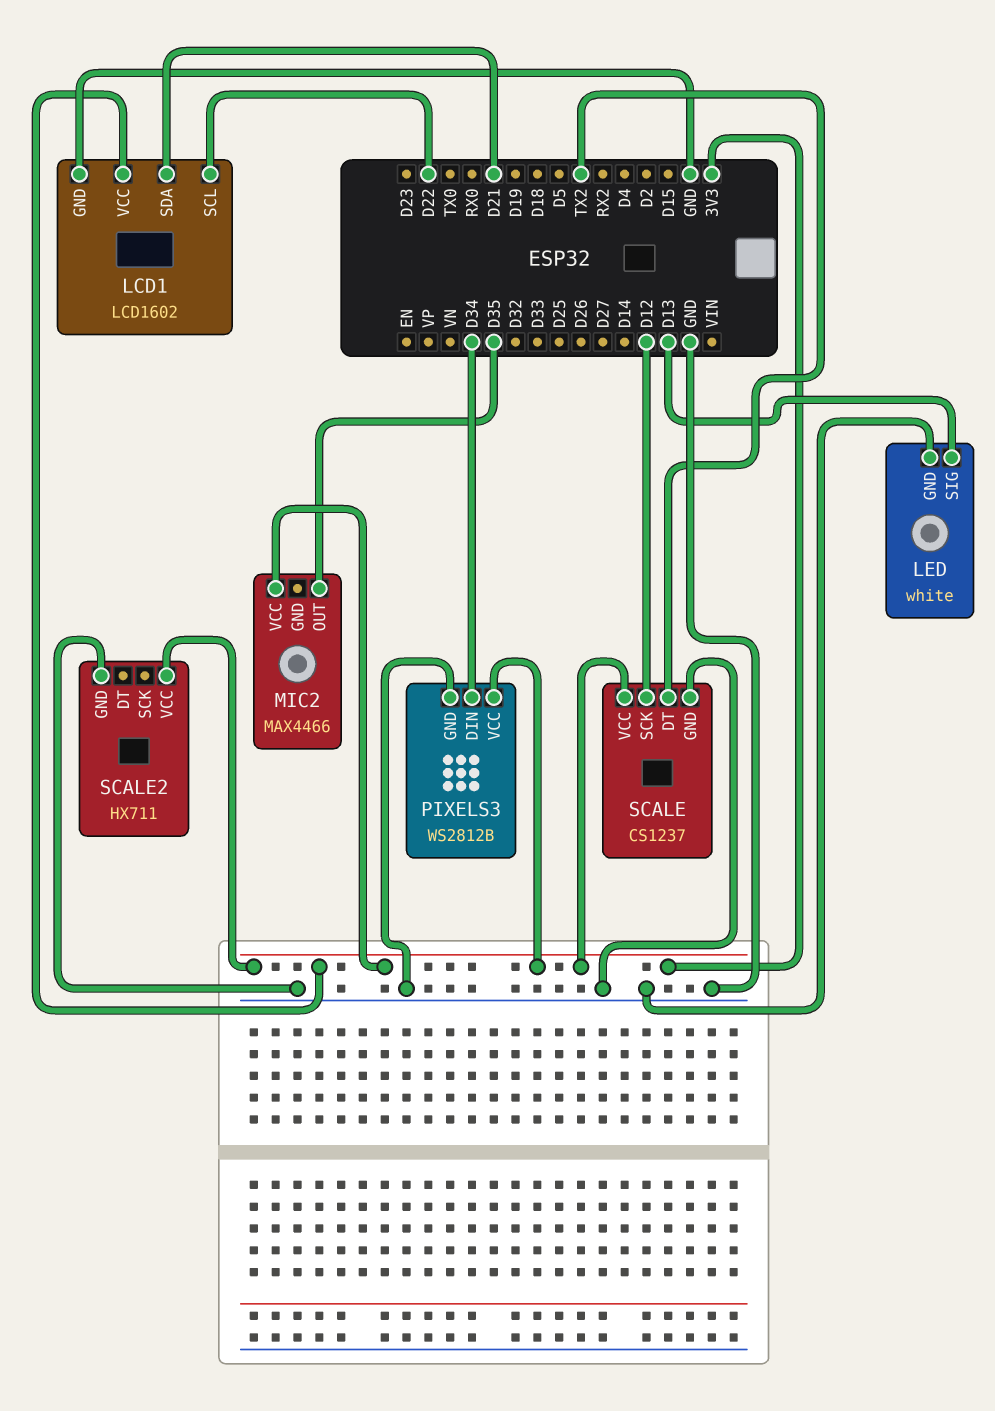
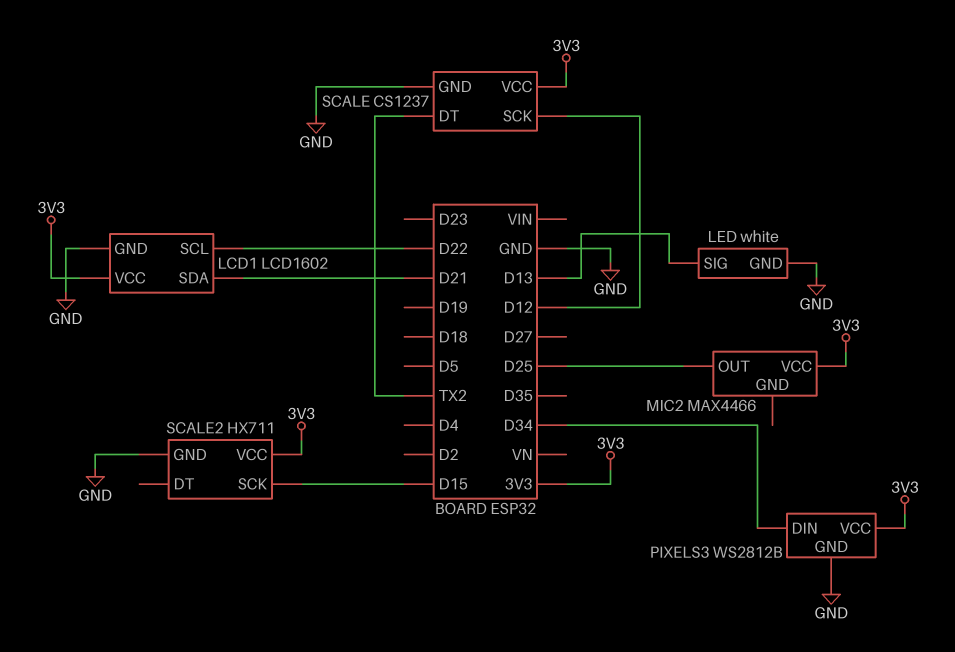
MIC2 pin OUT: D35 -> D25
SCALE2 pin SCK: none -> D15

